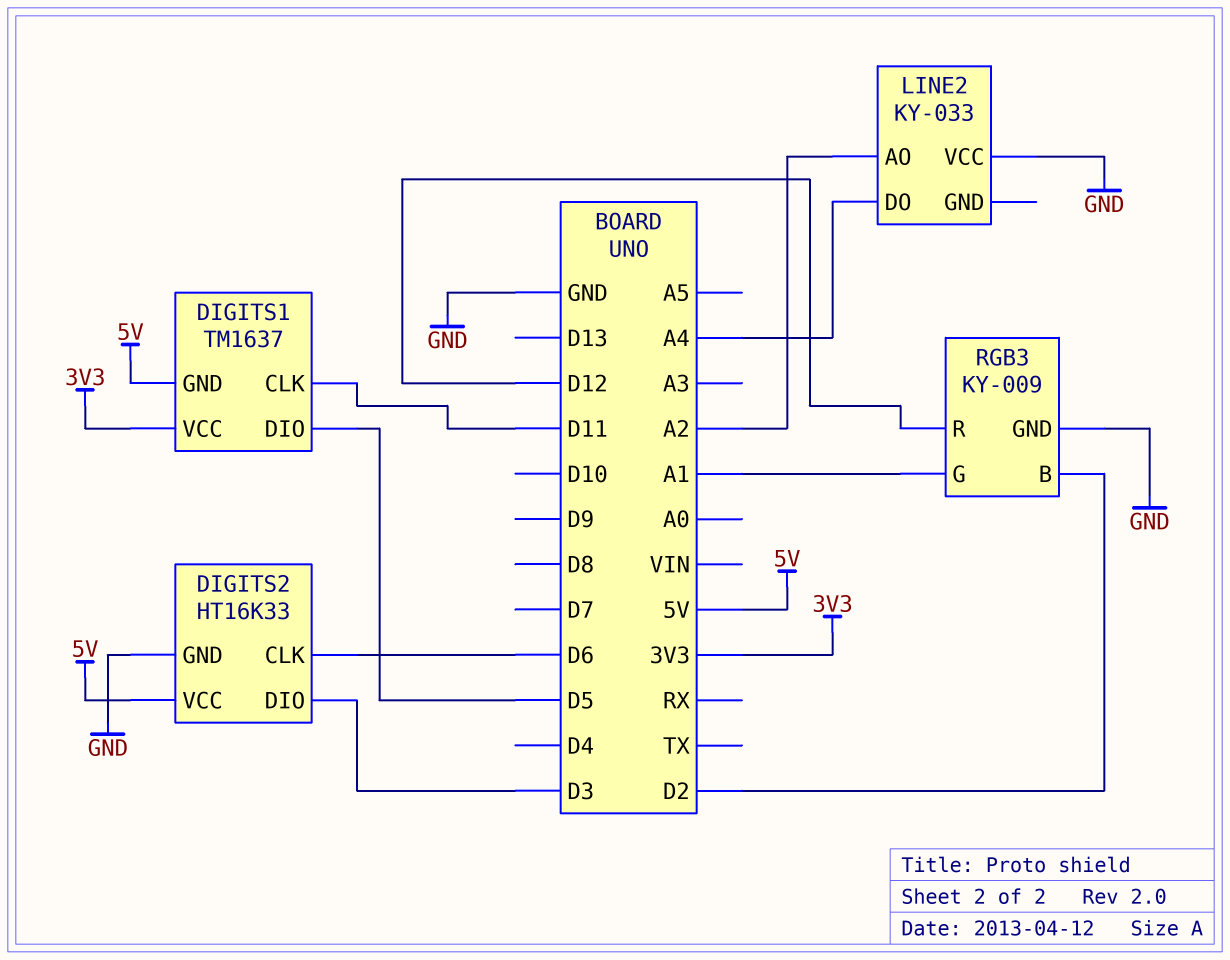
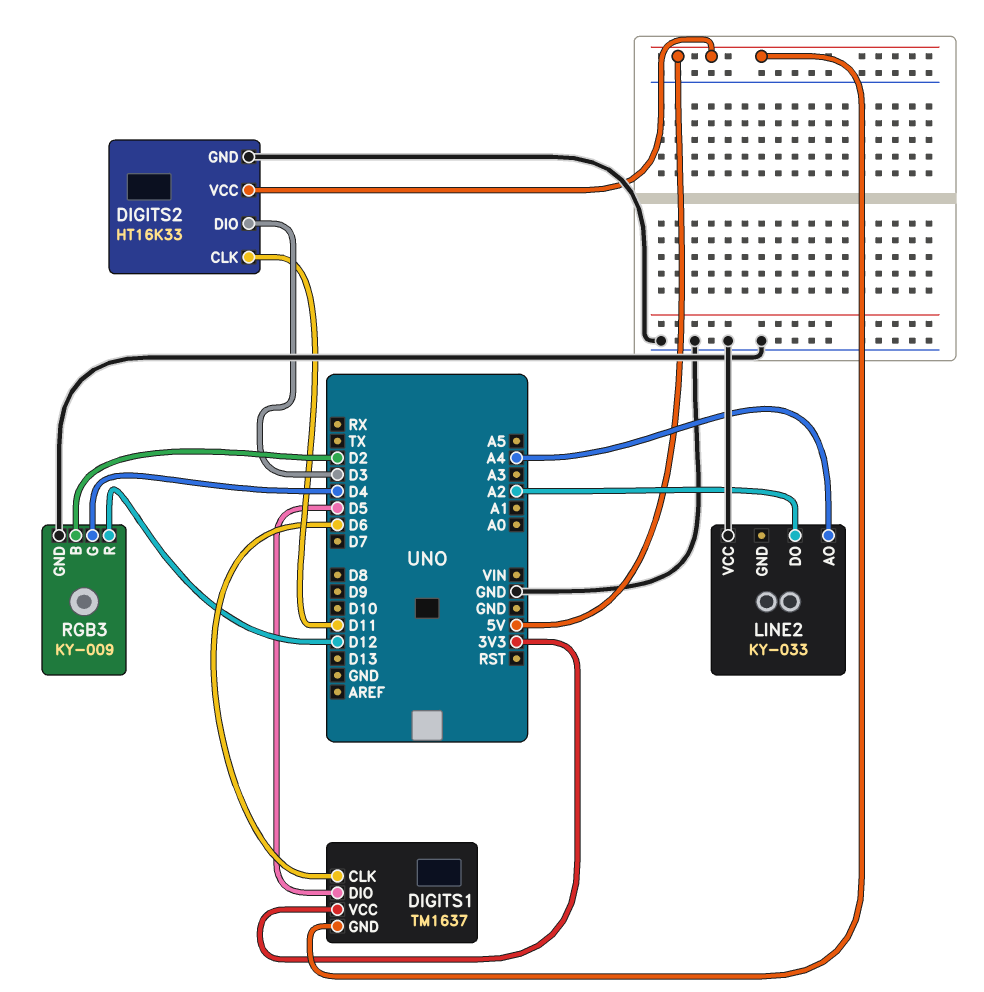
DIGITS1 pin CLK: D11 -> D6
DIGITS2 pin CLK: D6 -> D11
LINE2 pin AO: A2 -> A4
LINE2 pin DO: A4 -> A2
RGB3 pin G: A1 -> D4

